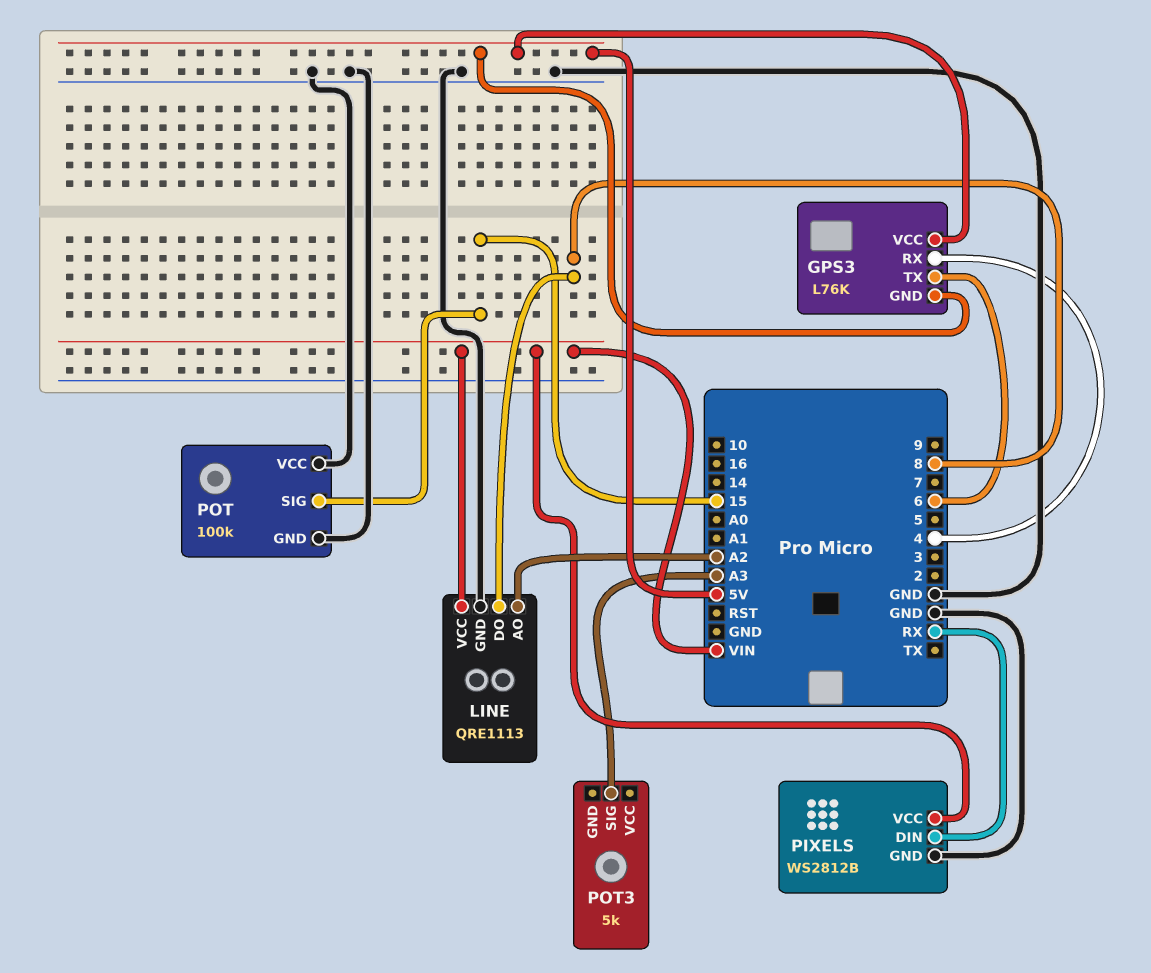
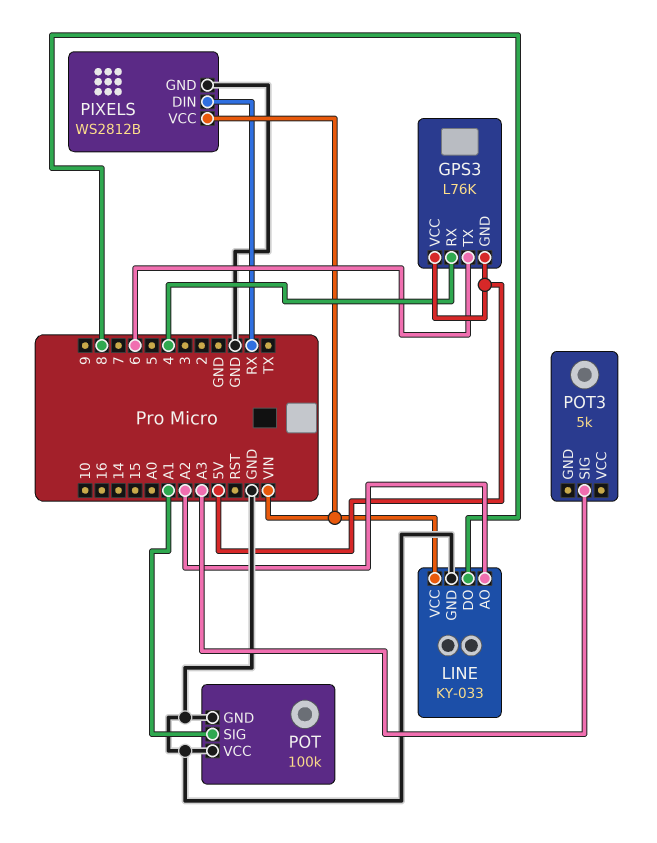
LINE: QRE1113 -> KY-033
POT pin SIG: 15 -> A1

